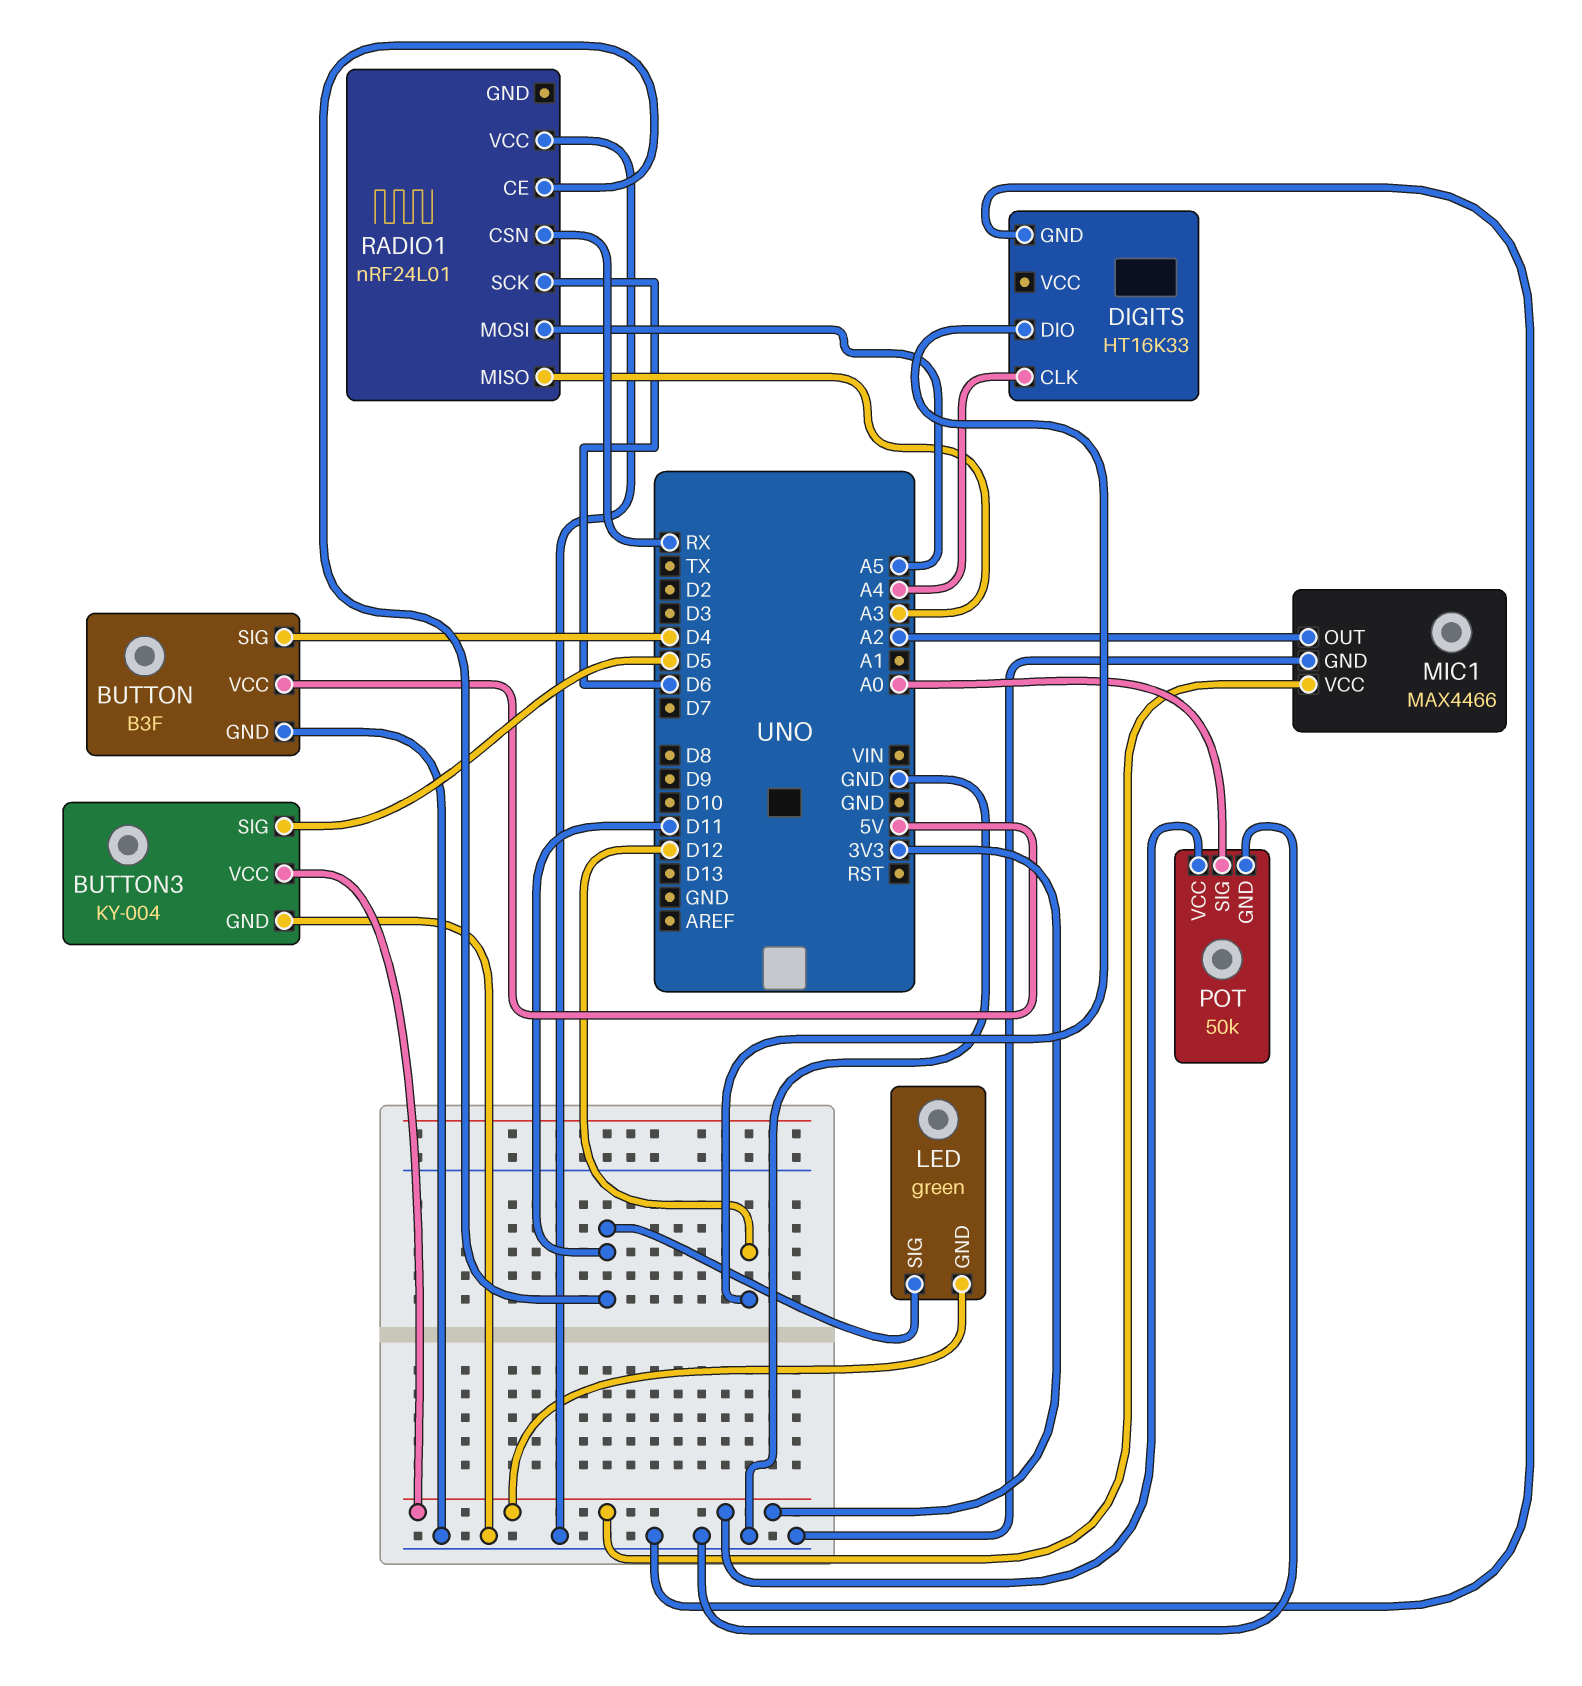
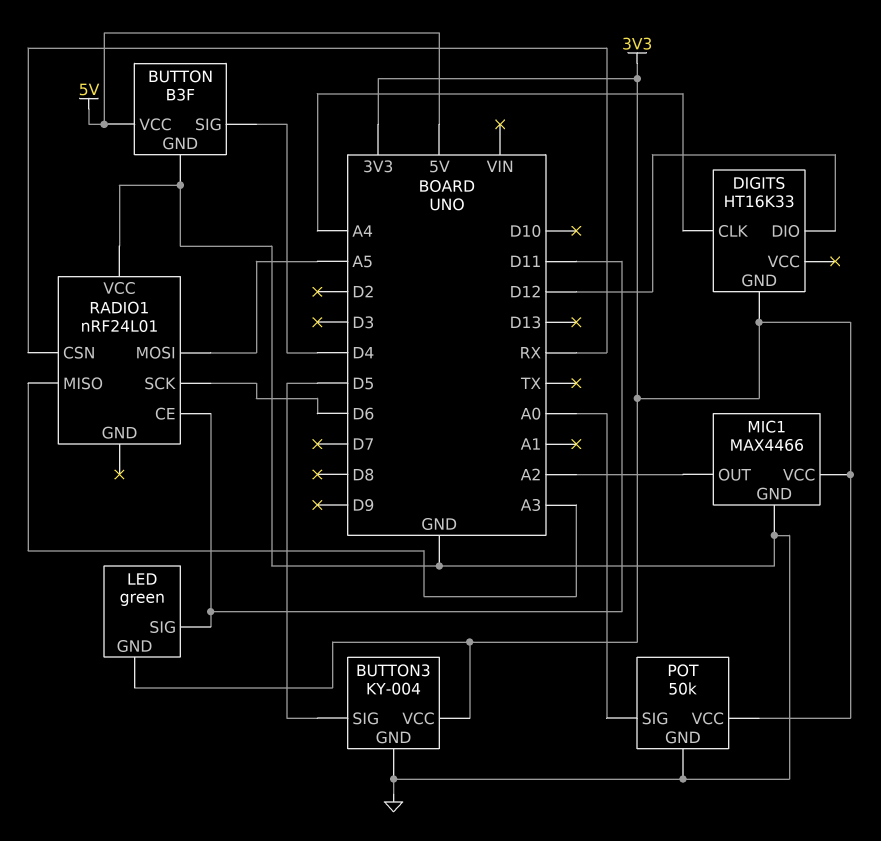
DIGITS pin GND: GND -> 3V3

